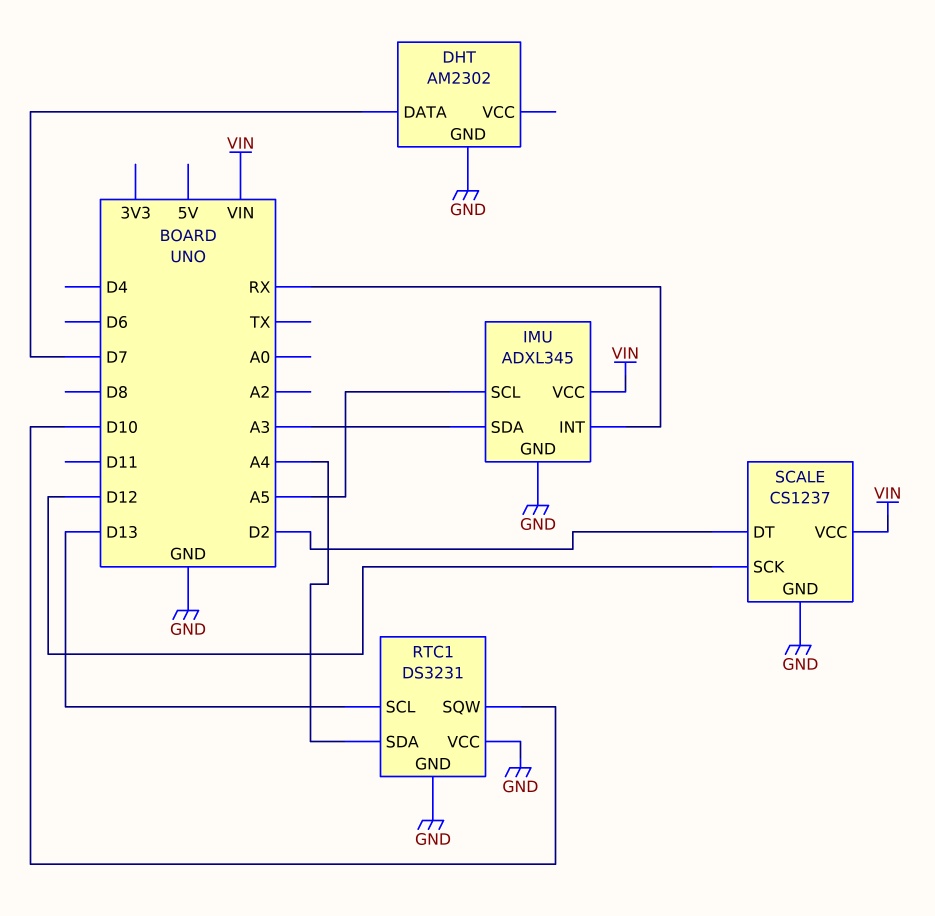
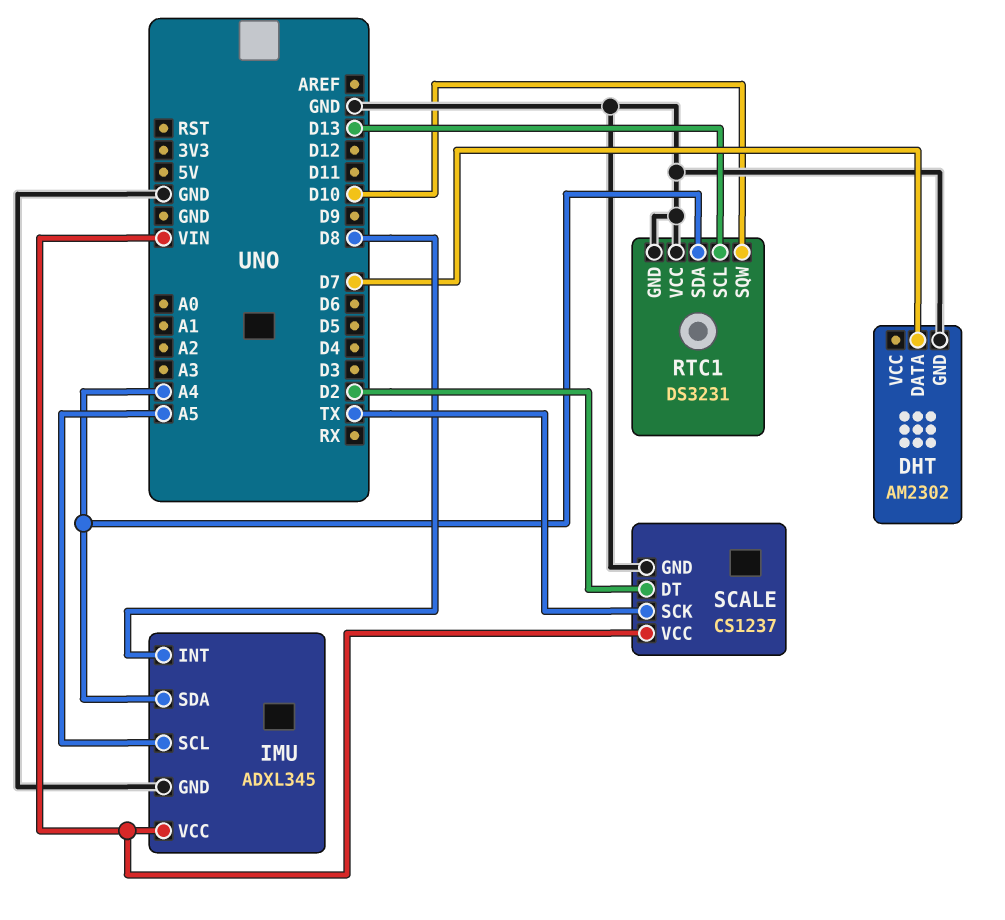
IMU pin INT: RX -> D8
IMU pin SDA: A3 -> A4
SCALE pin SCK: D12 -> TX

